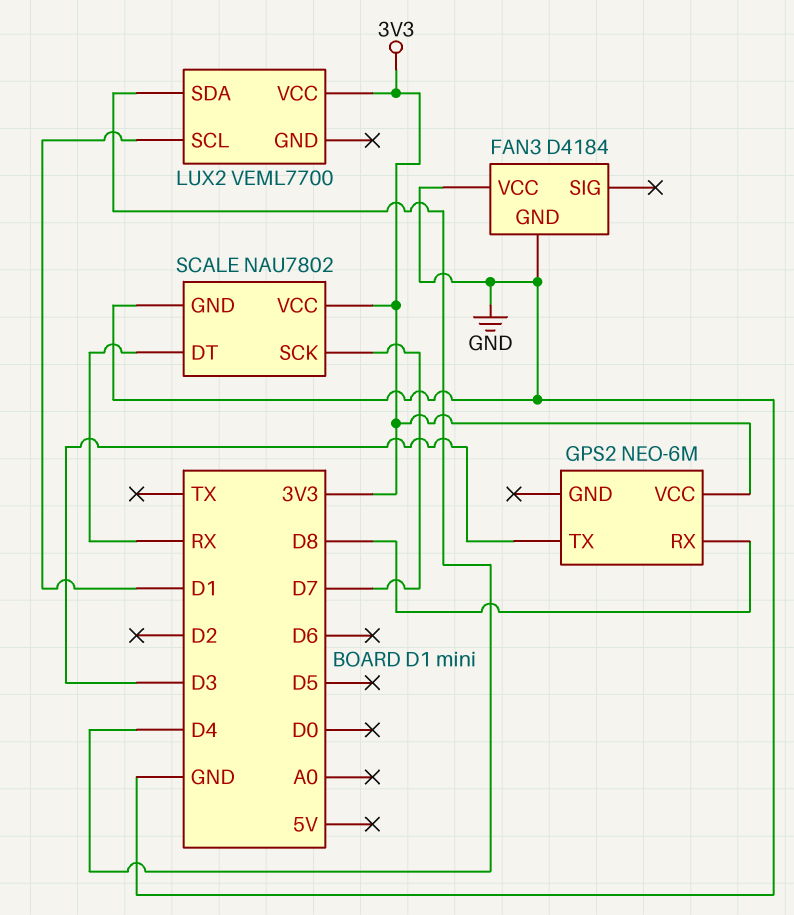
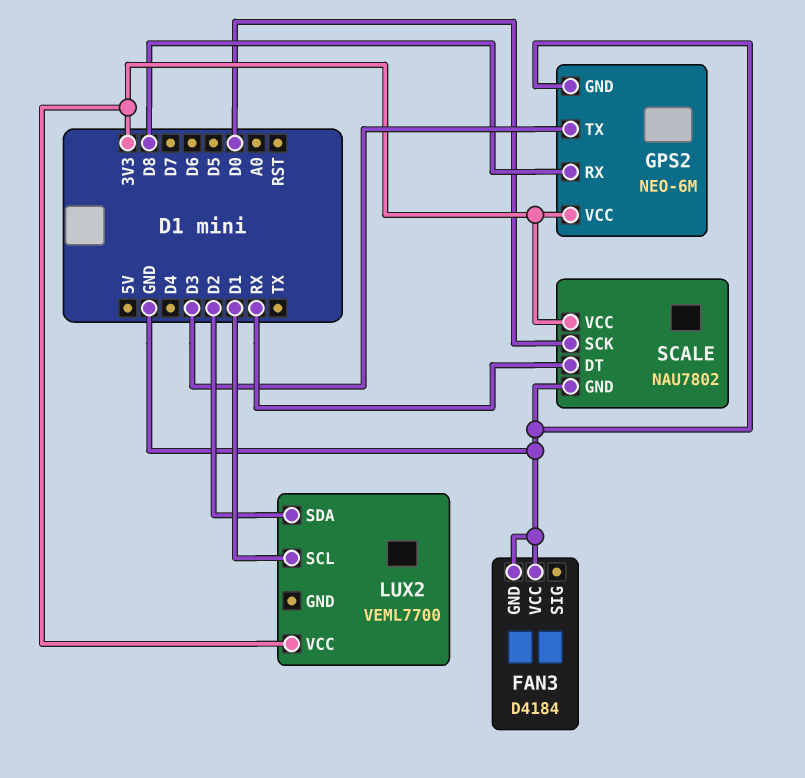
GPS2 pin GND: none -> GND
LUX2 pin SDA: D4 -> D2
SCALE pin SCK: D7 -> D0

